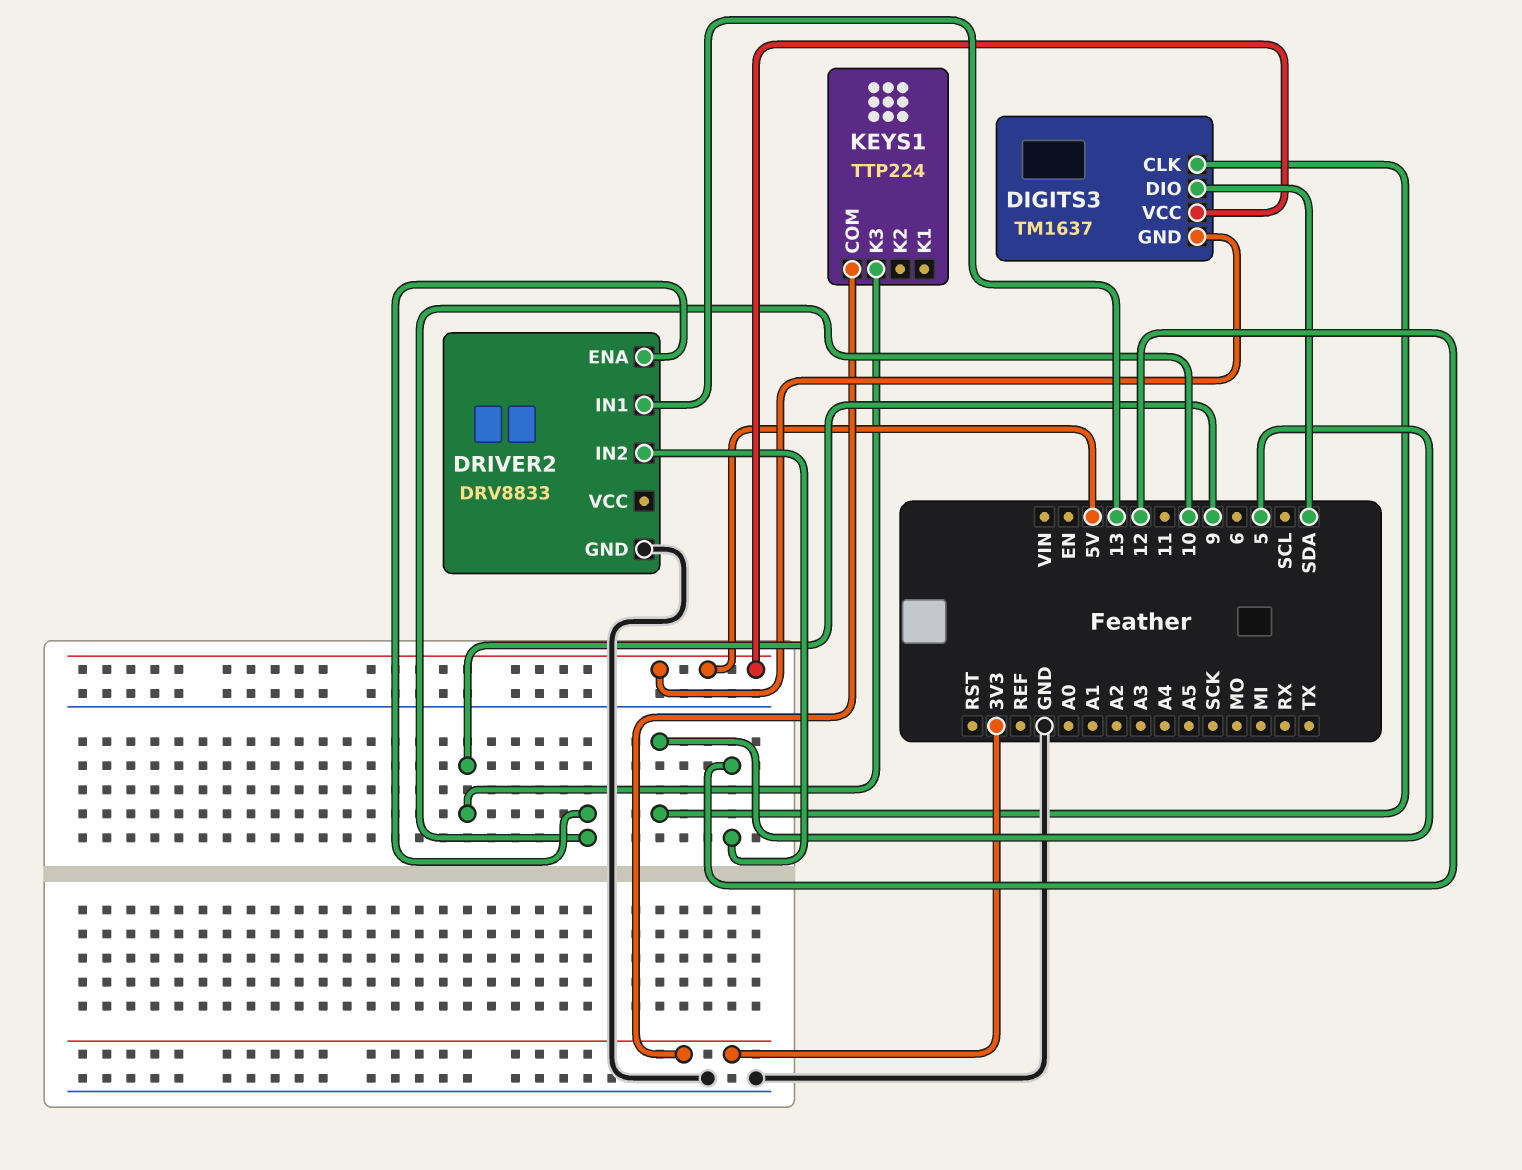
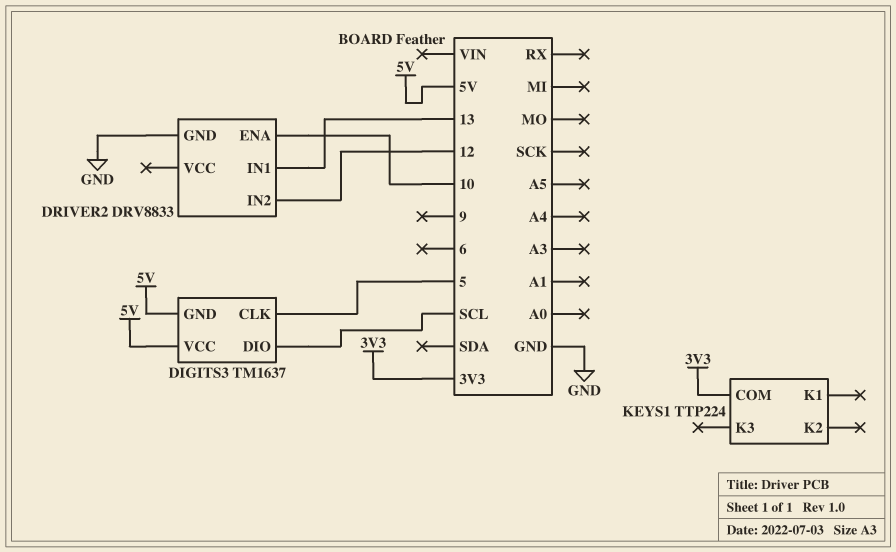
DIGITS3 pin DIO: SDA -> SCL
KEYS1 pin K3: 9 -> none

